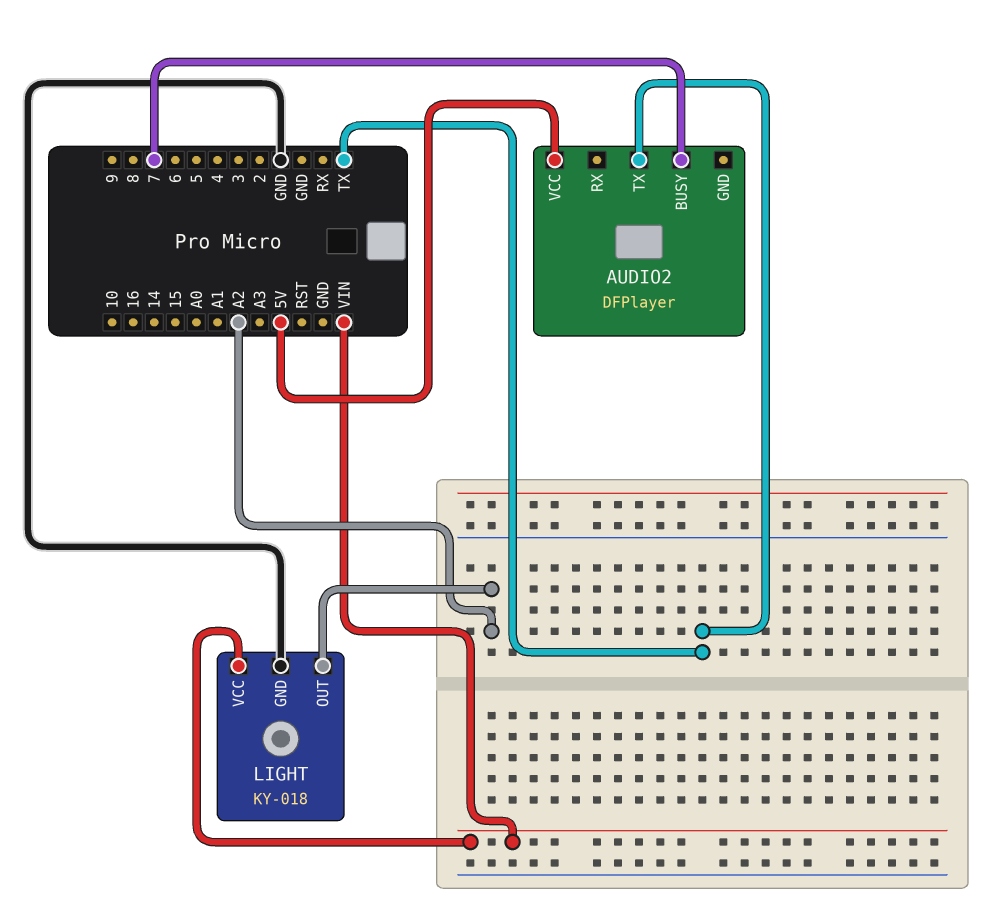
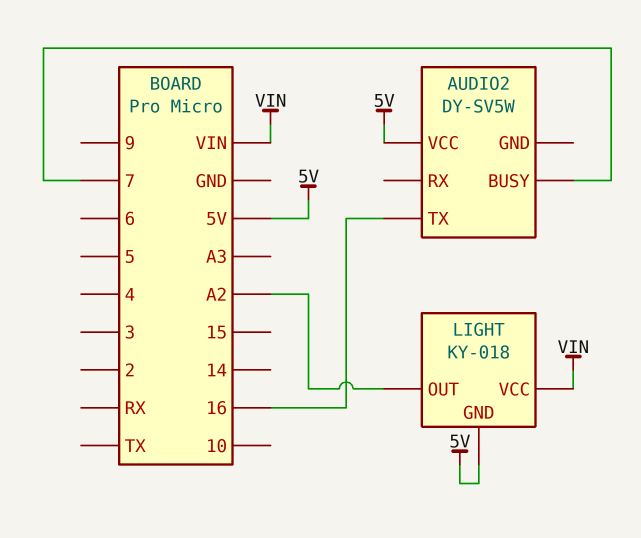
AUDIO2: DFPlayer -> DY-SV5W
AUDIO2 pin TX: TX -> 16
LIGHT pin GND: GND -> 5V

